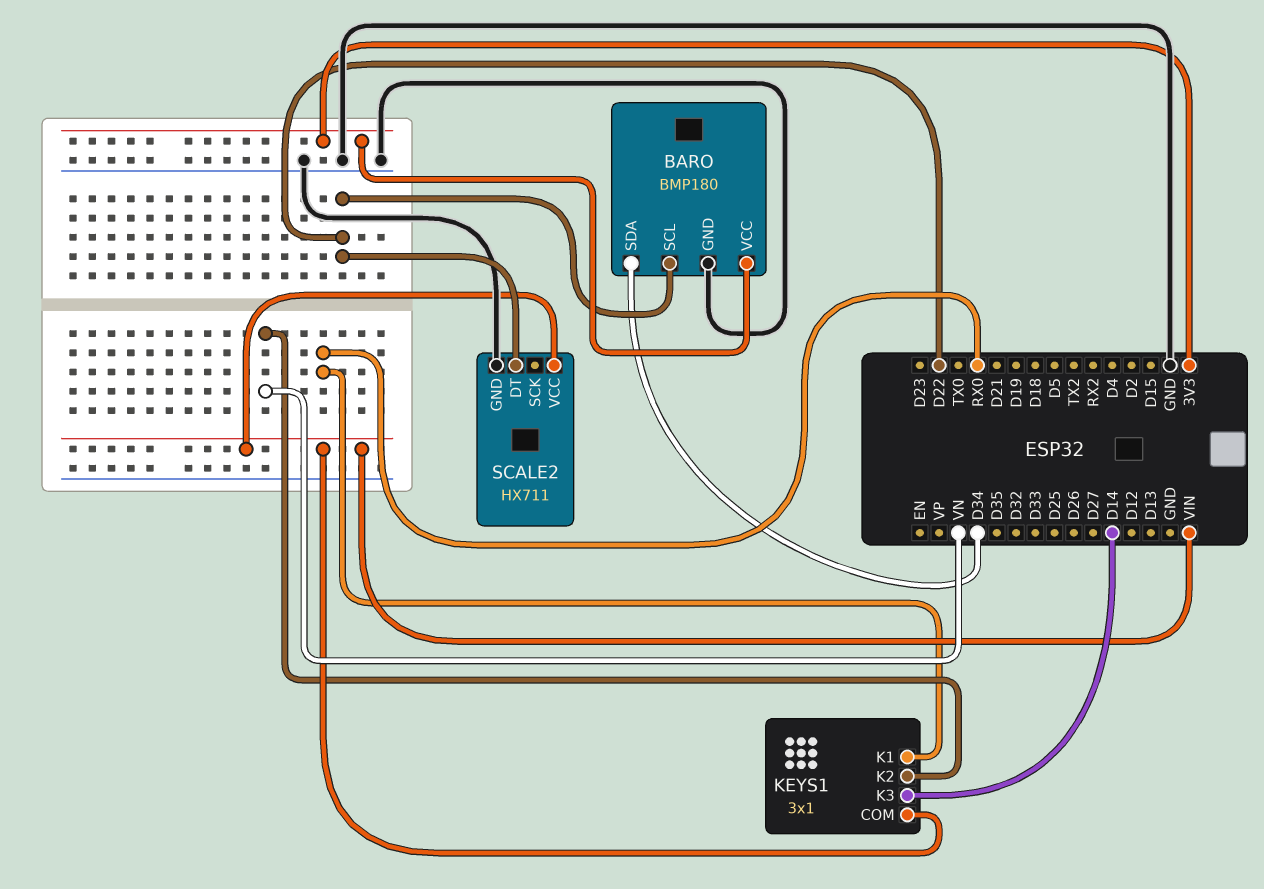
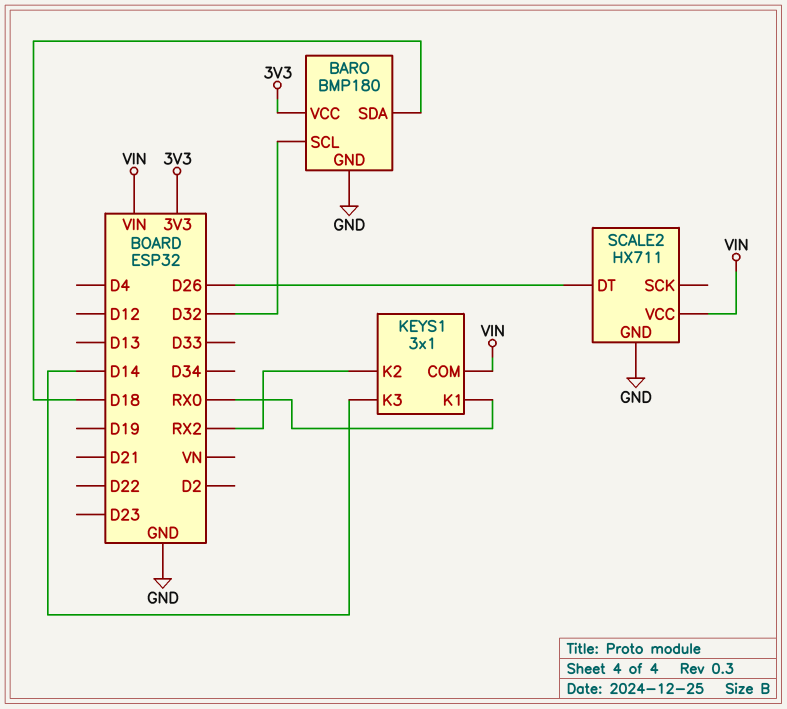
BARO pin SCL: D22 -> D32
BARO pin SDA: D34 -> D18
KEYS1 pin K2: VN -> RX2
SCALE2 pin DT: D22 -> D26

